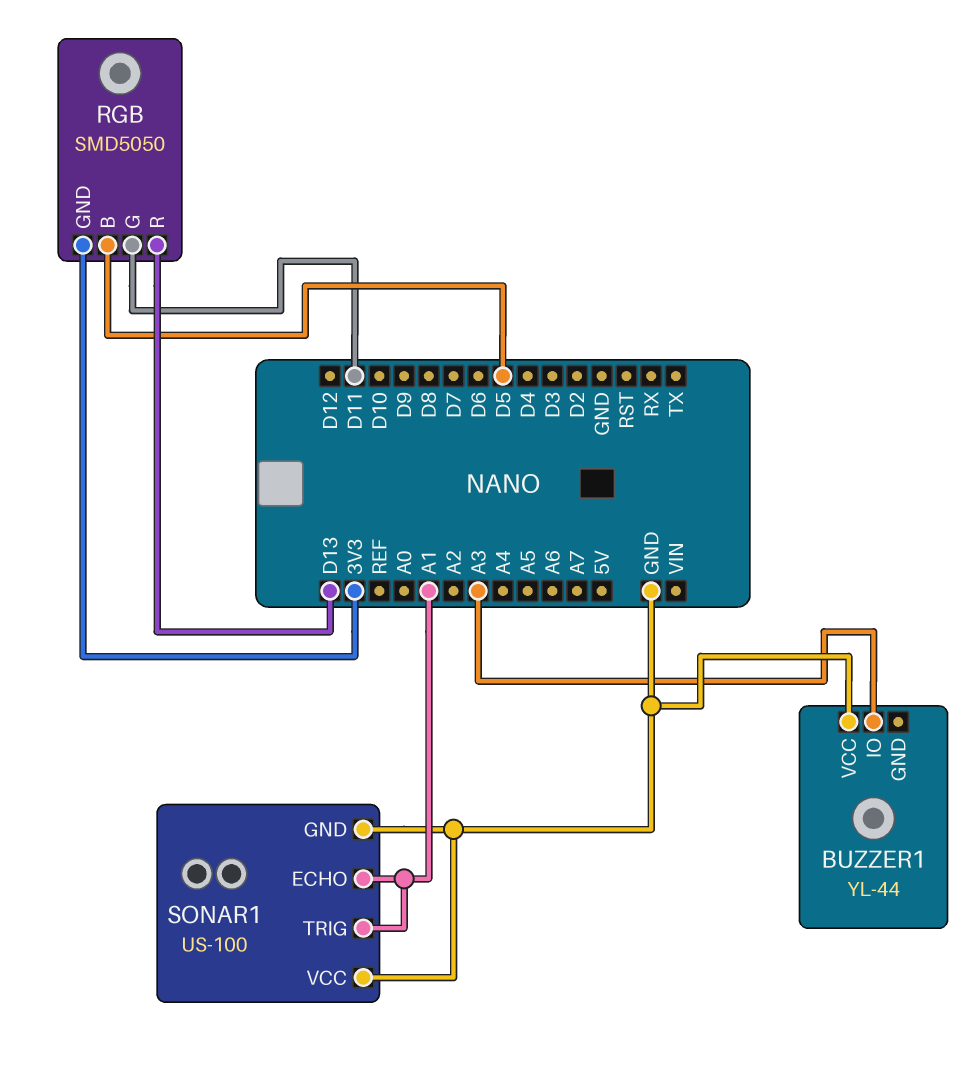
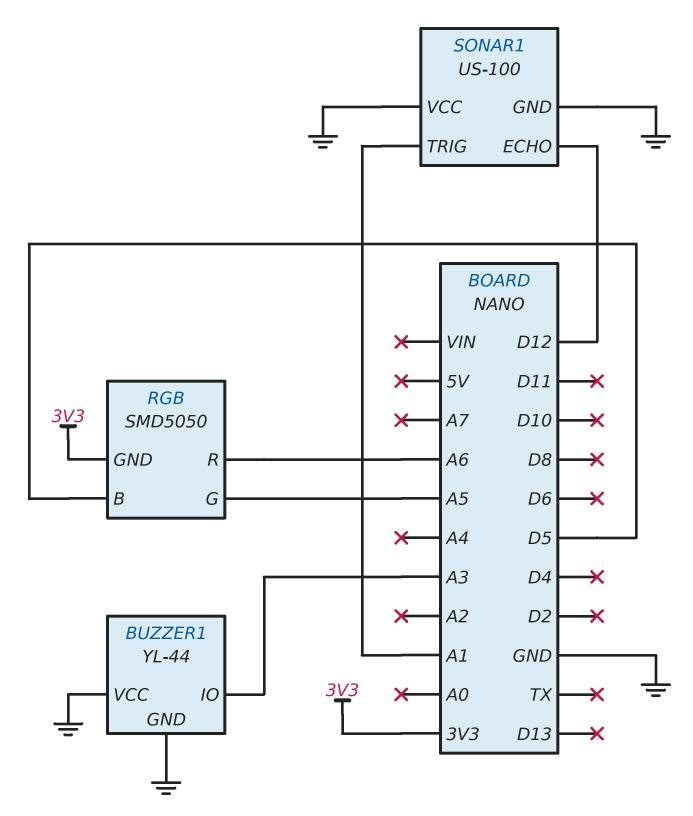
BUZZER1 pin GND: none -> GND
RGB pin G: D11 -> A5
RGB pin R: D13 -> A6
SONAR1 pin ECHO: A1 -> D12

